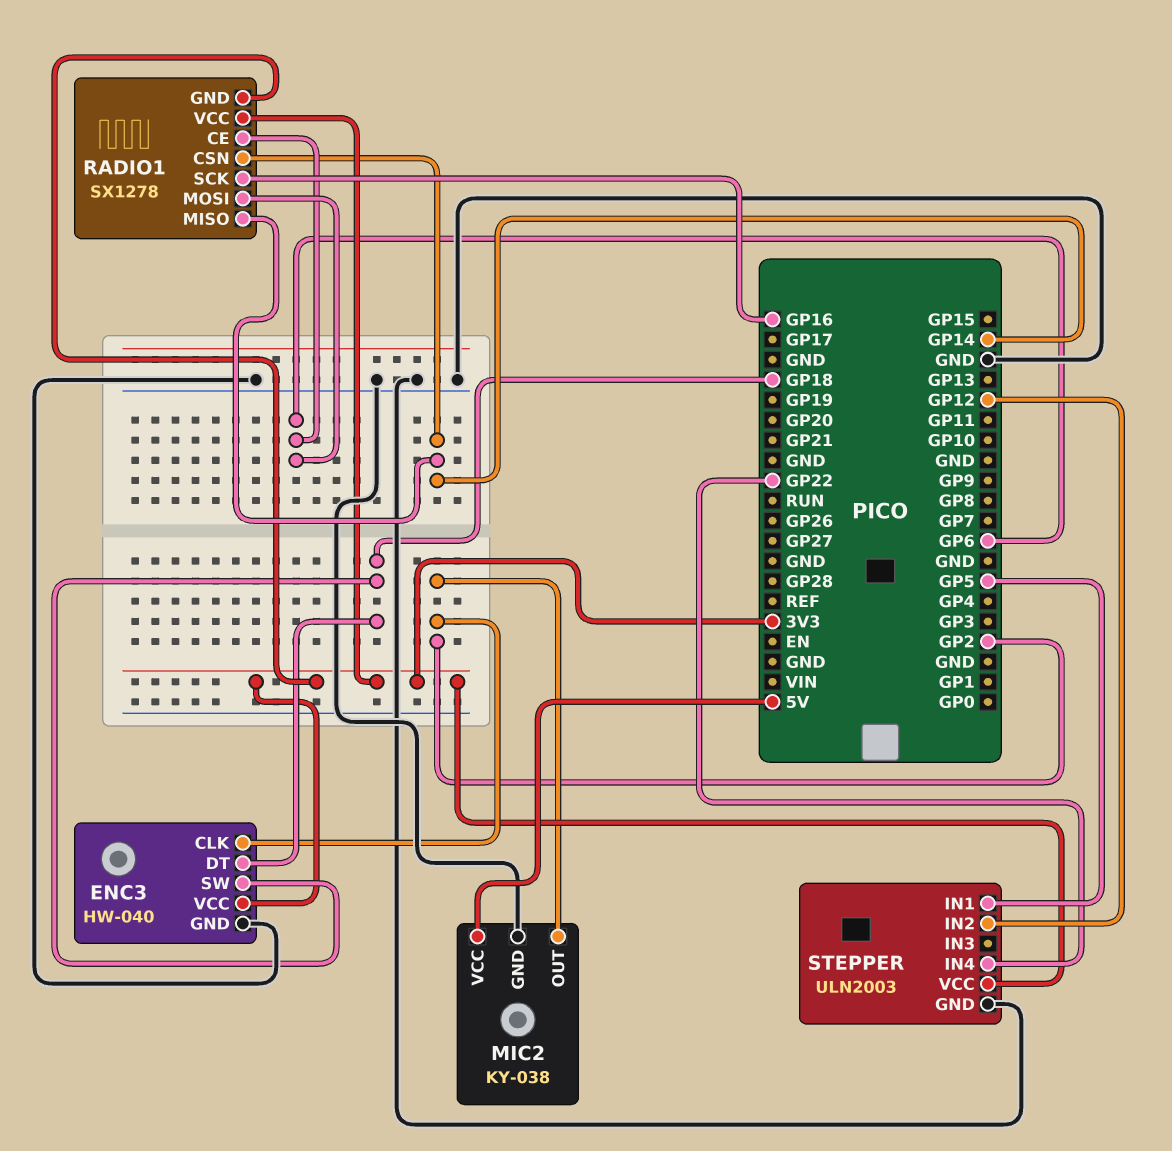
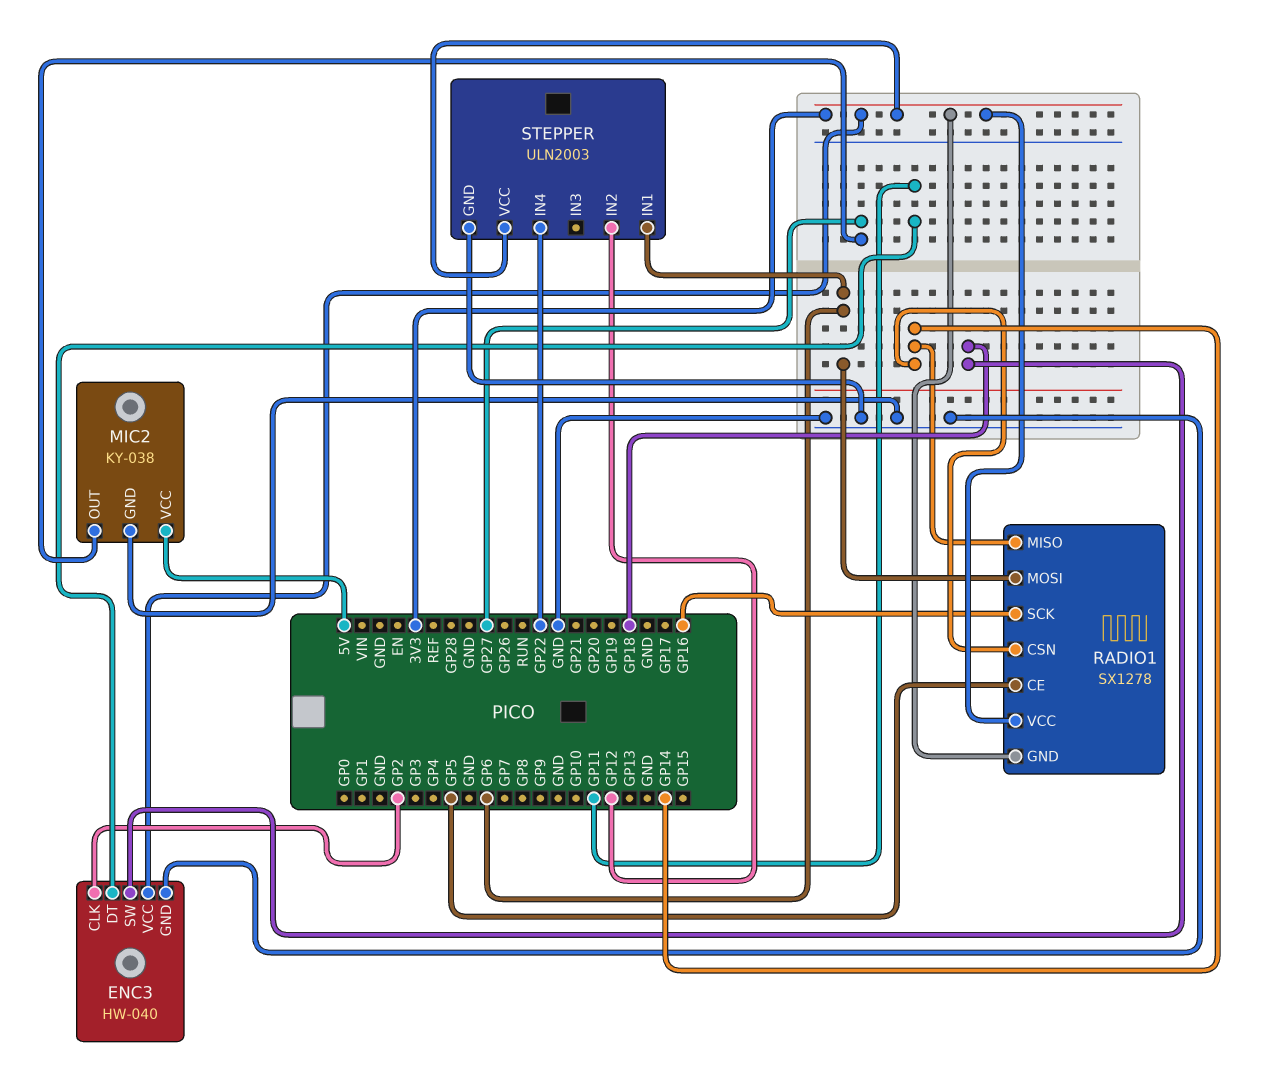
ENC3 pin DT: GP18 -> GP11
MIC2 pin OUT: GP2 -> GP27
RADIO1 pin CE: GP6 -> GP5
STEPPER pin IN1: GP5 -> GP6

